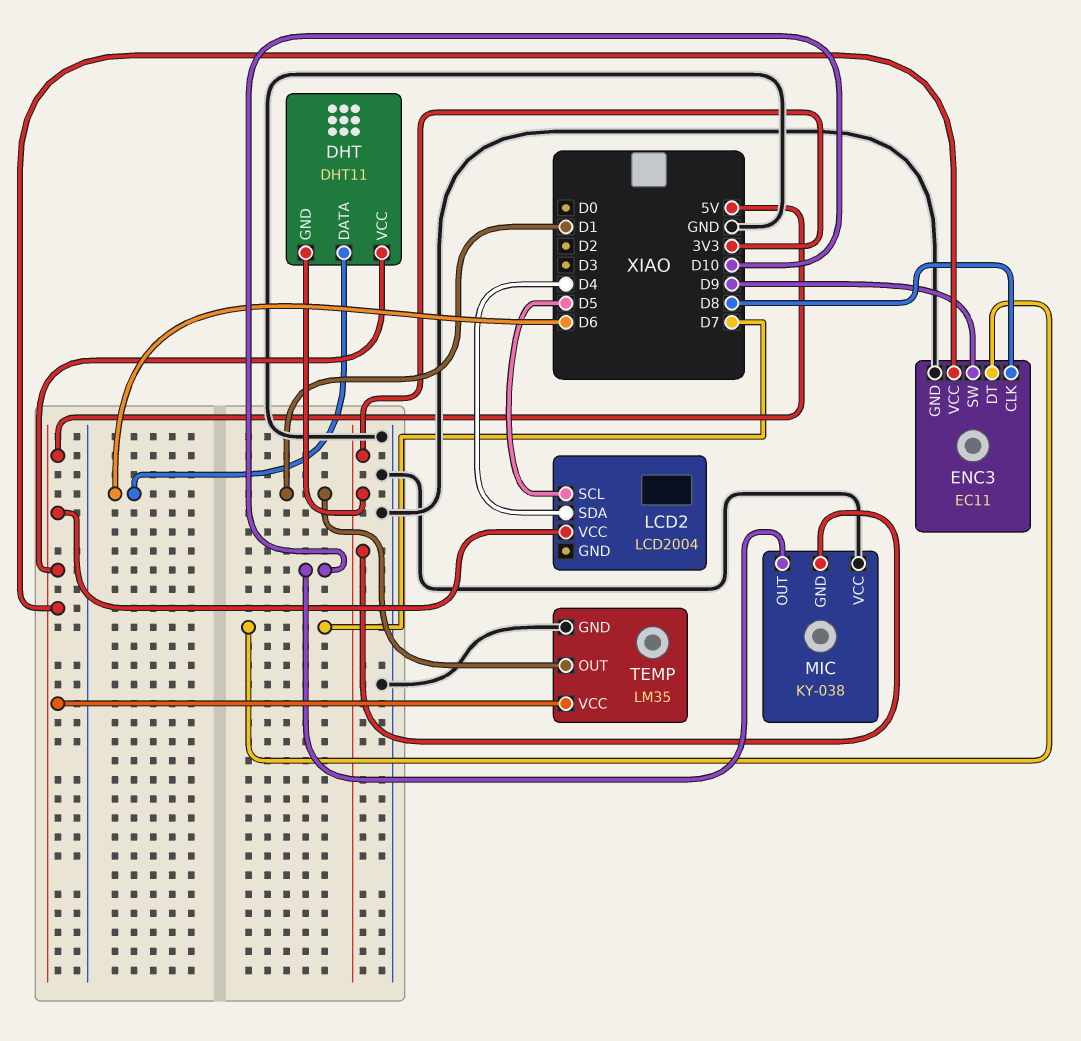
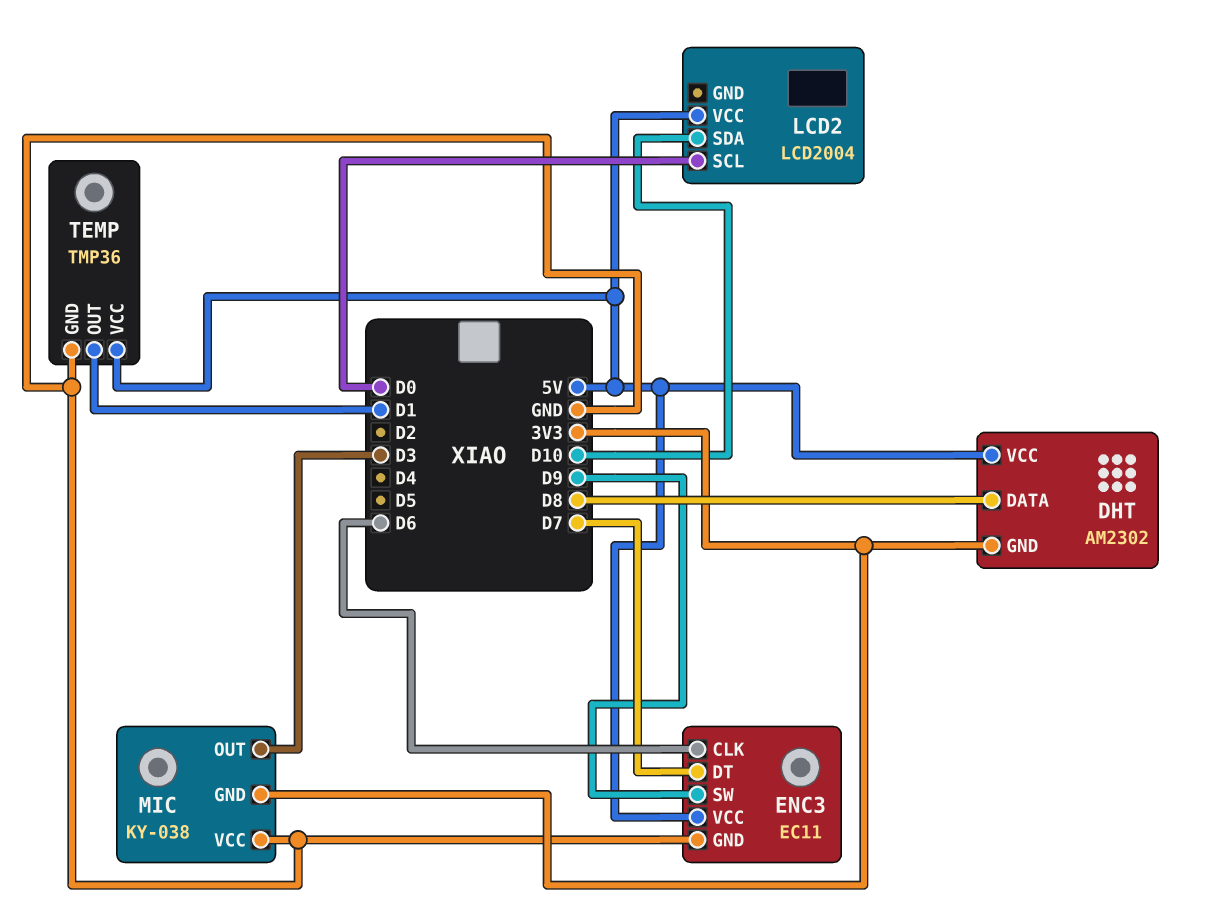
DHT: DHT11 -> AM2302
DHT pin DATA: D6 -> D8
ENC3 pin CLK: D8 -> D6
LCD2 pin SCL: D5 -> D0
LCD2 pin SDA: D4 -> D10
MIC pin OUT: D10 -> D3
TEMP: LM35 -> TMP36

